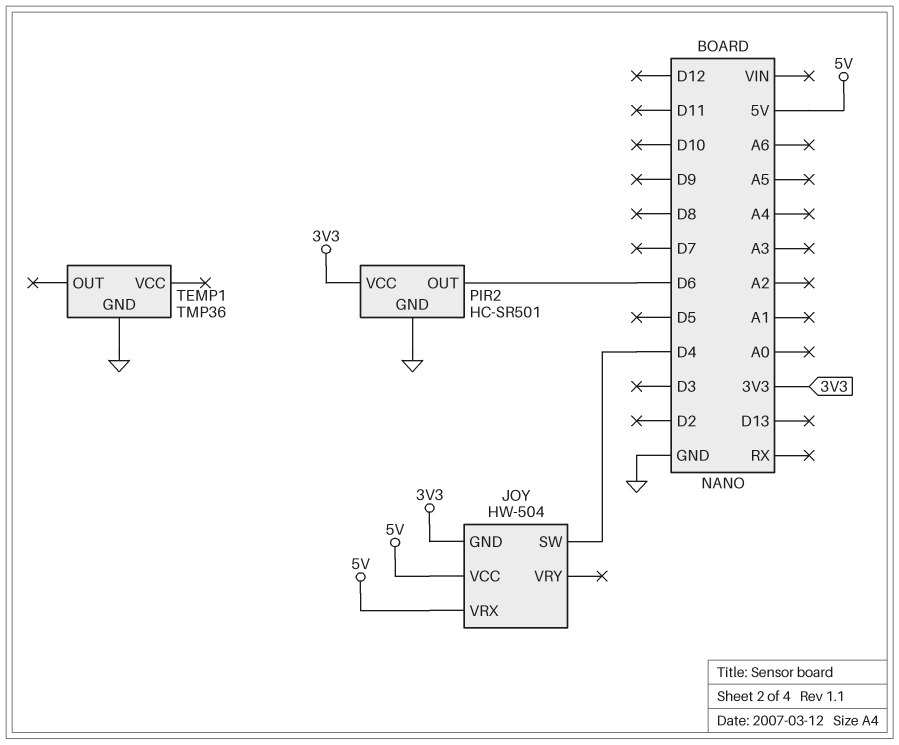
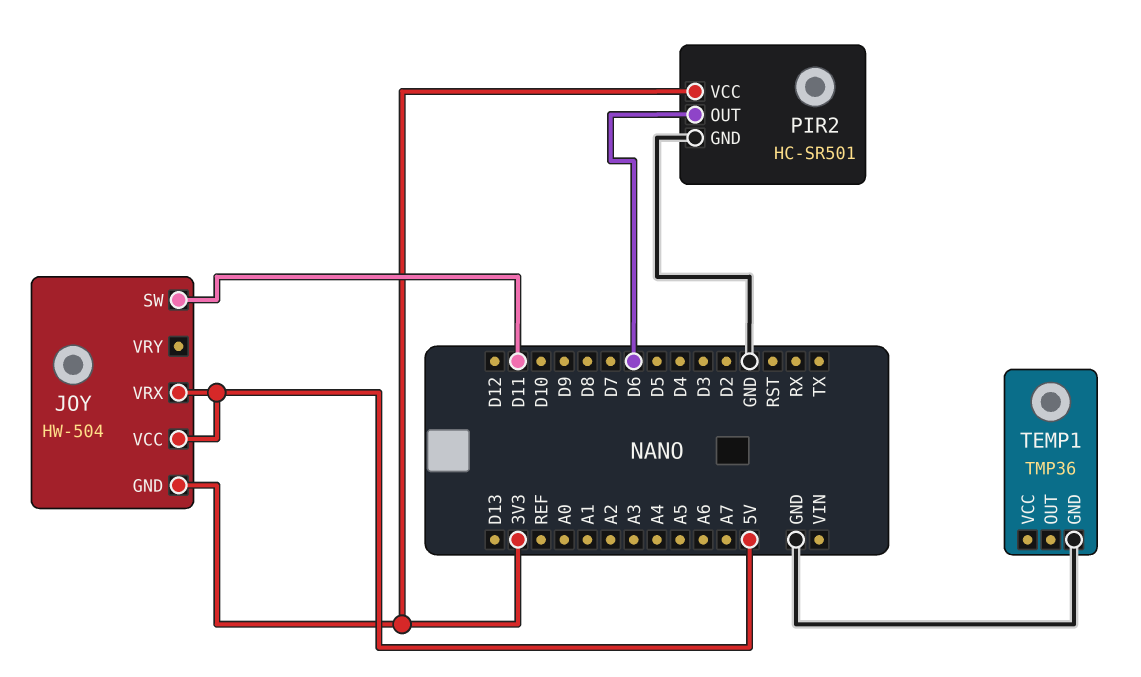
JOY pin SW: D4 -> D11

